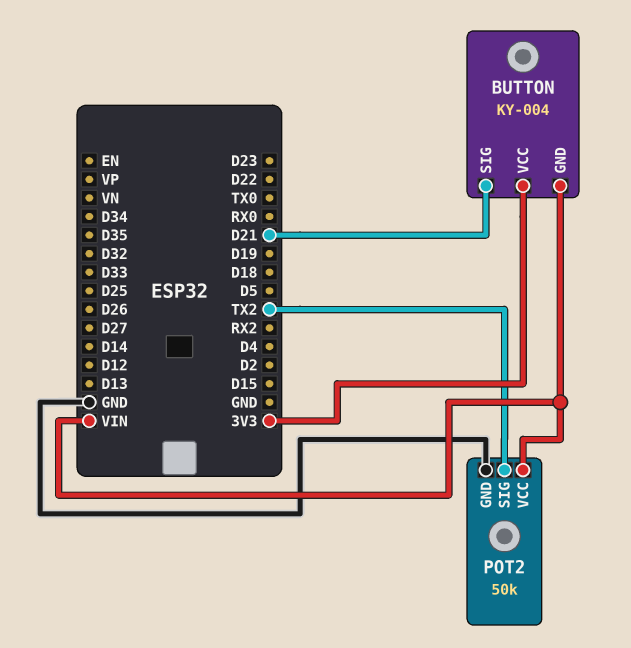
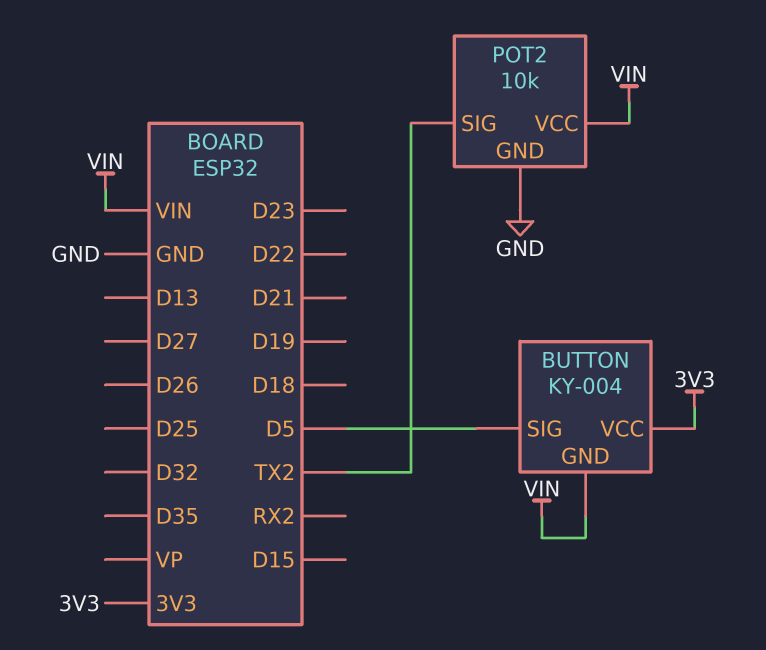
BUTTON pin SIG: D21 -> D5
POT2: 50k -> 10k

